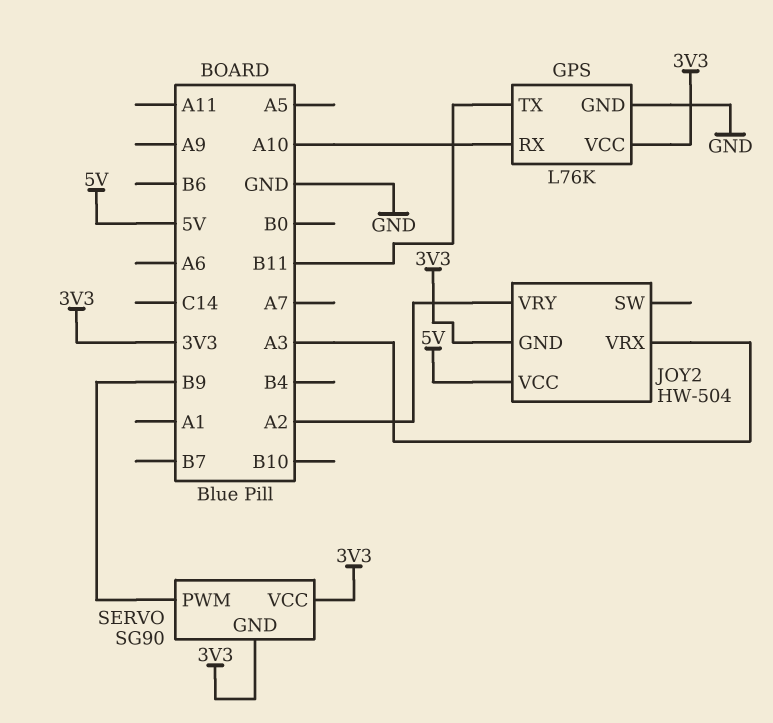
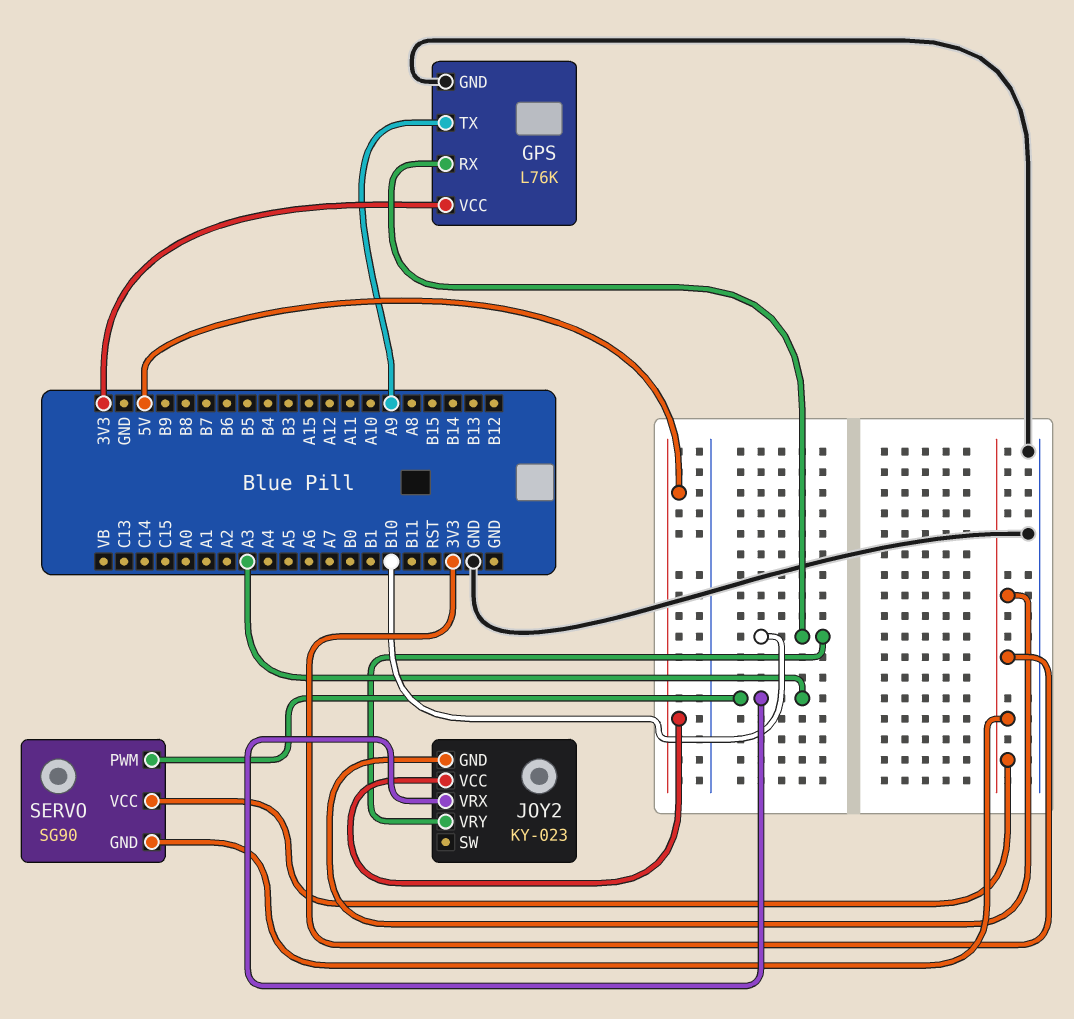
GPS pin RX: A10 -> B10
GPS pin TX: B11 -> A9
JOY2: HW-504 -> KY-023
JOY2 pin VRY: A2 -> B10
SERVO pin PWM: B9 -> A3

